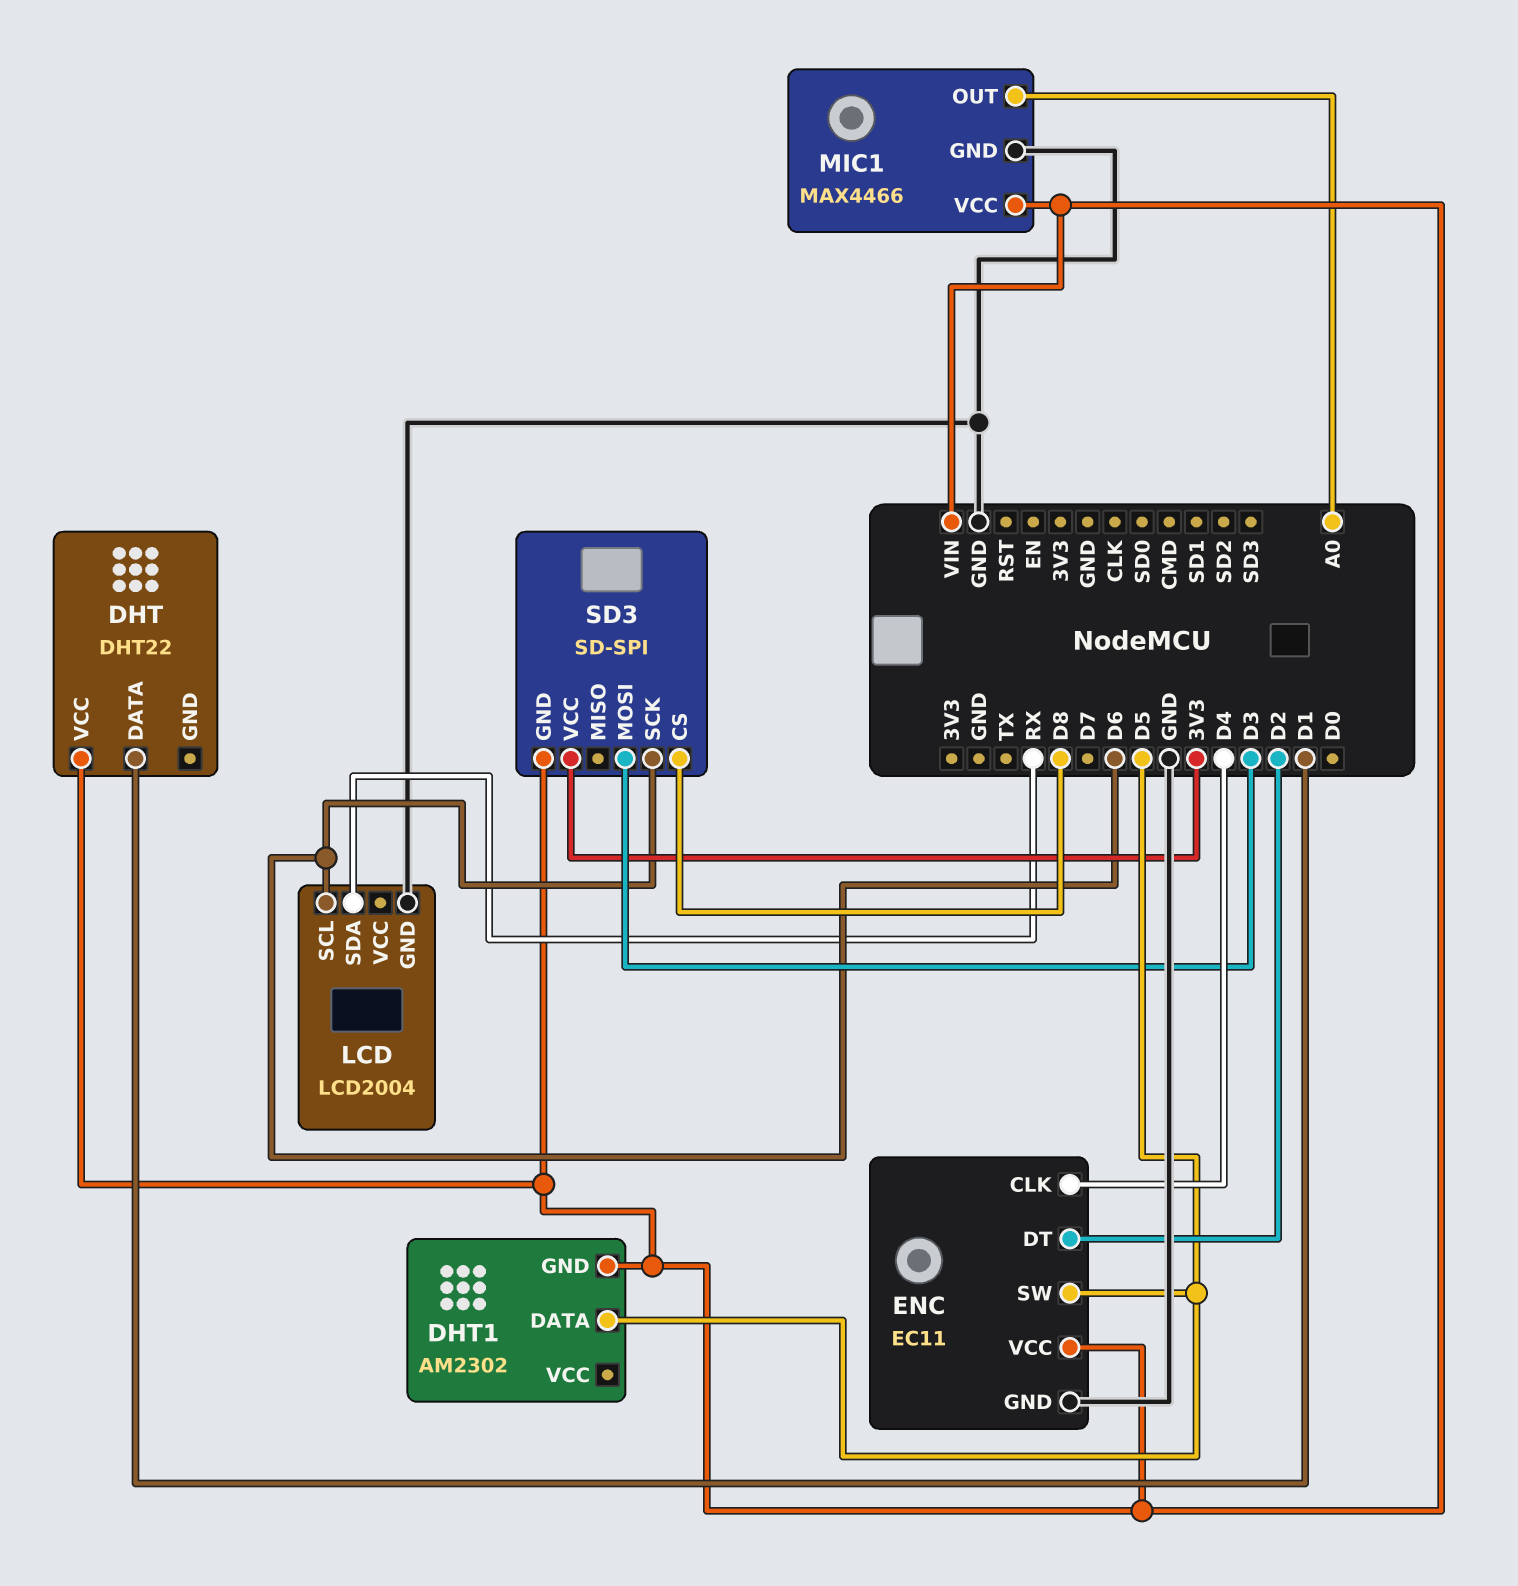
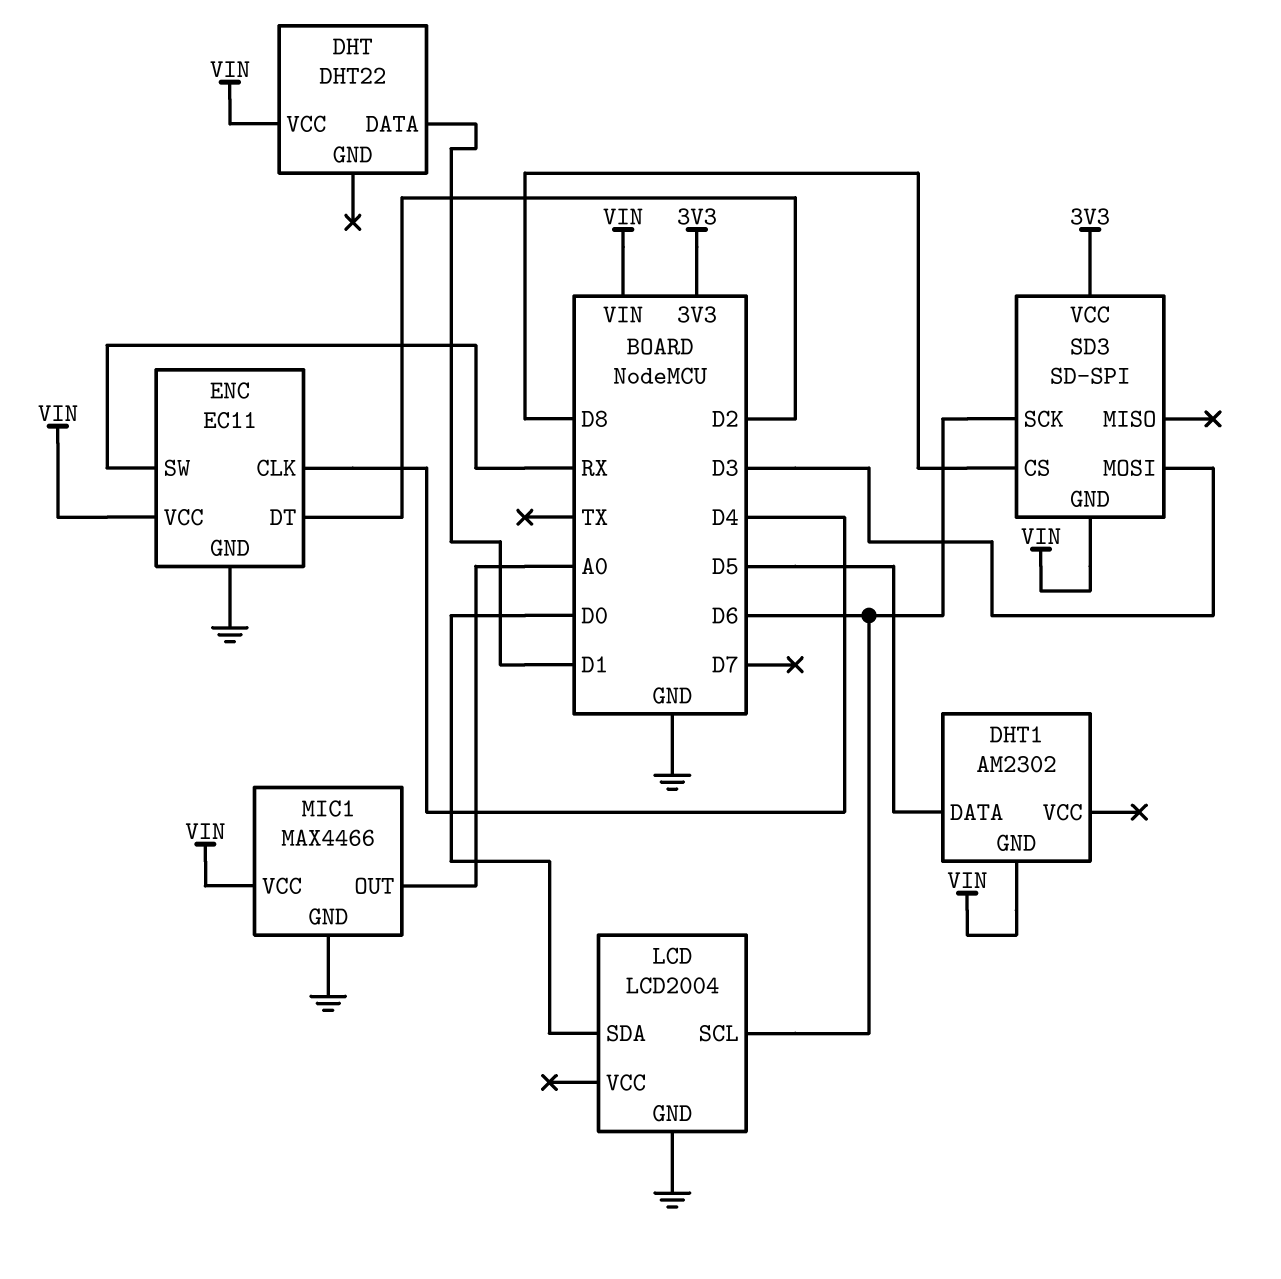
ENC pin SW: D5 -> RX
LCD pin SDA: RX -> D0

